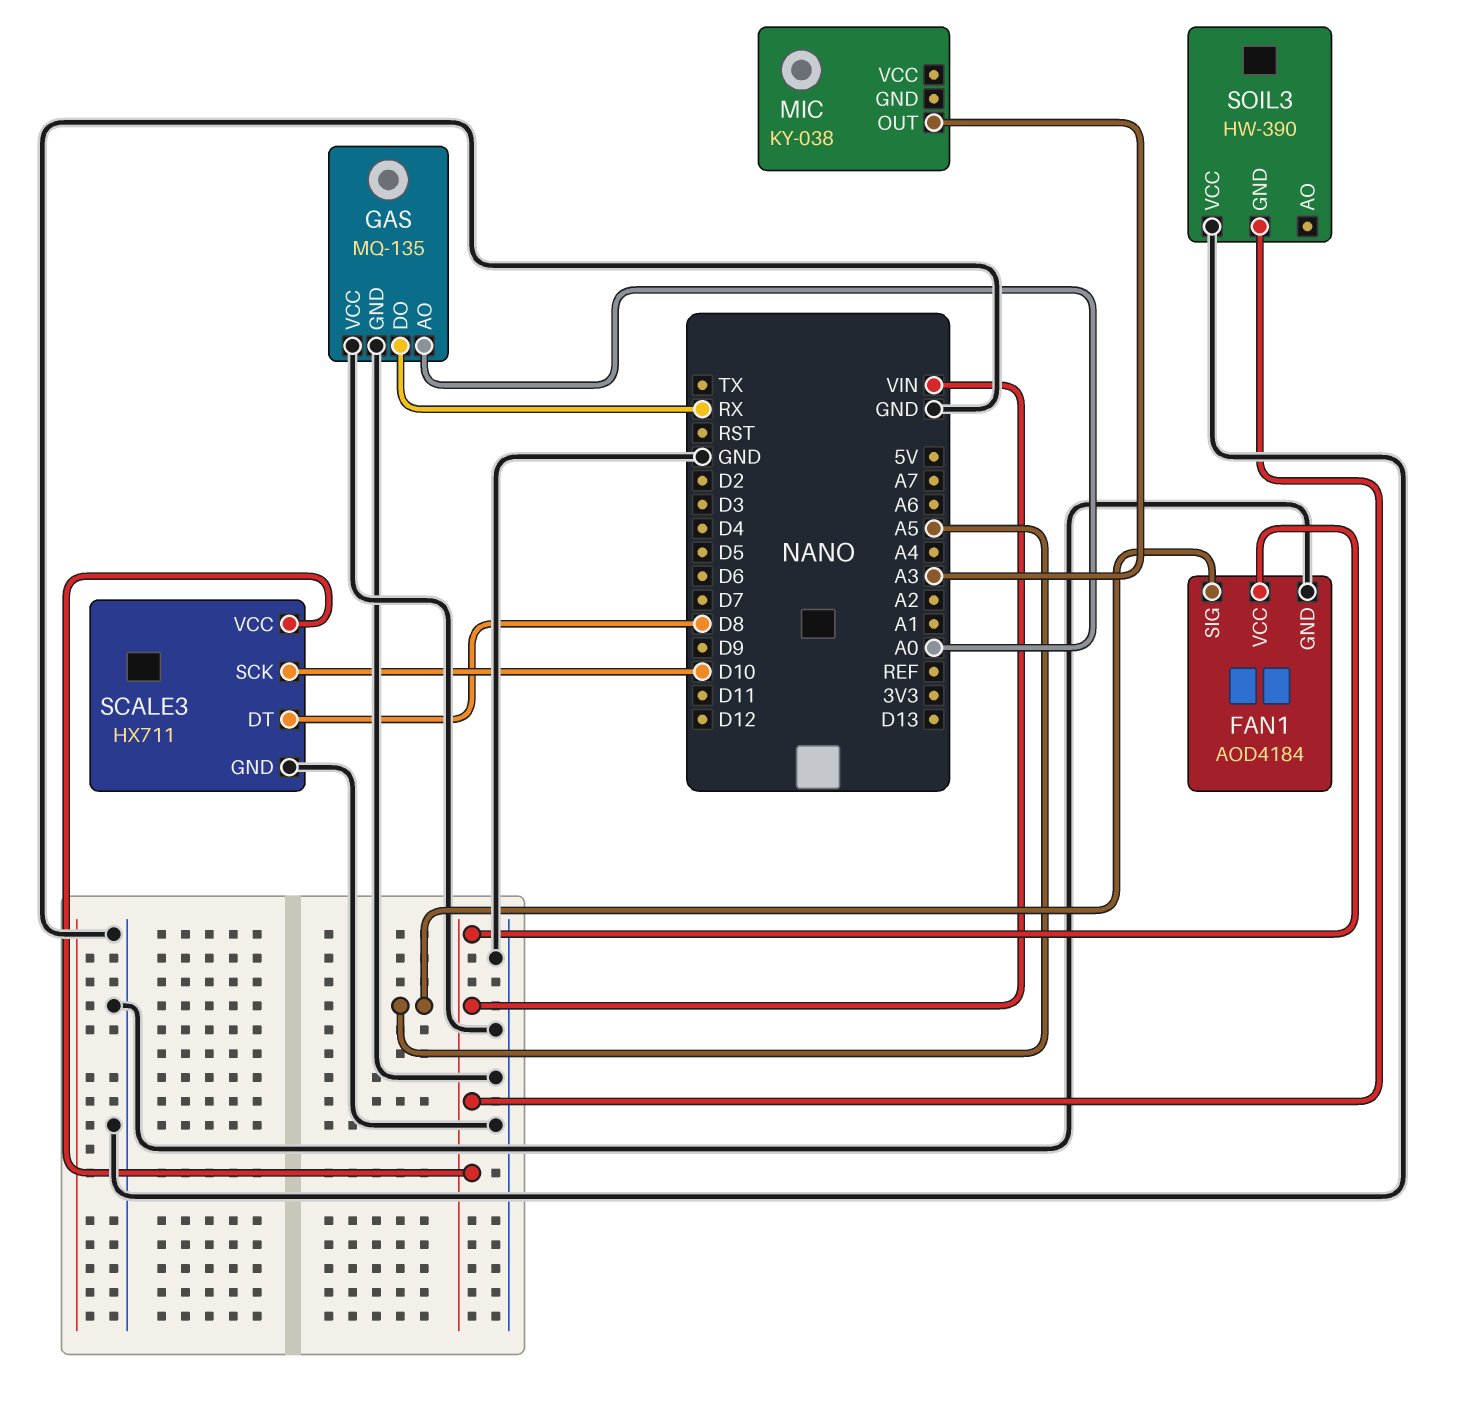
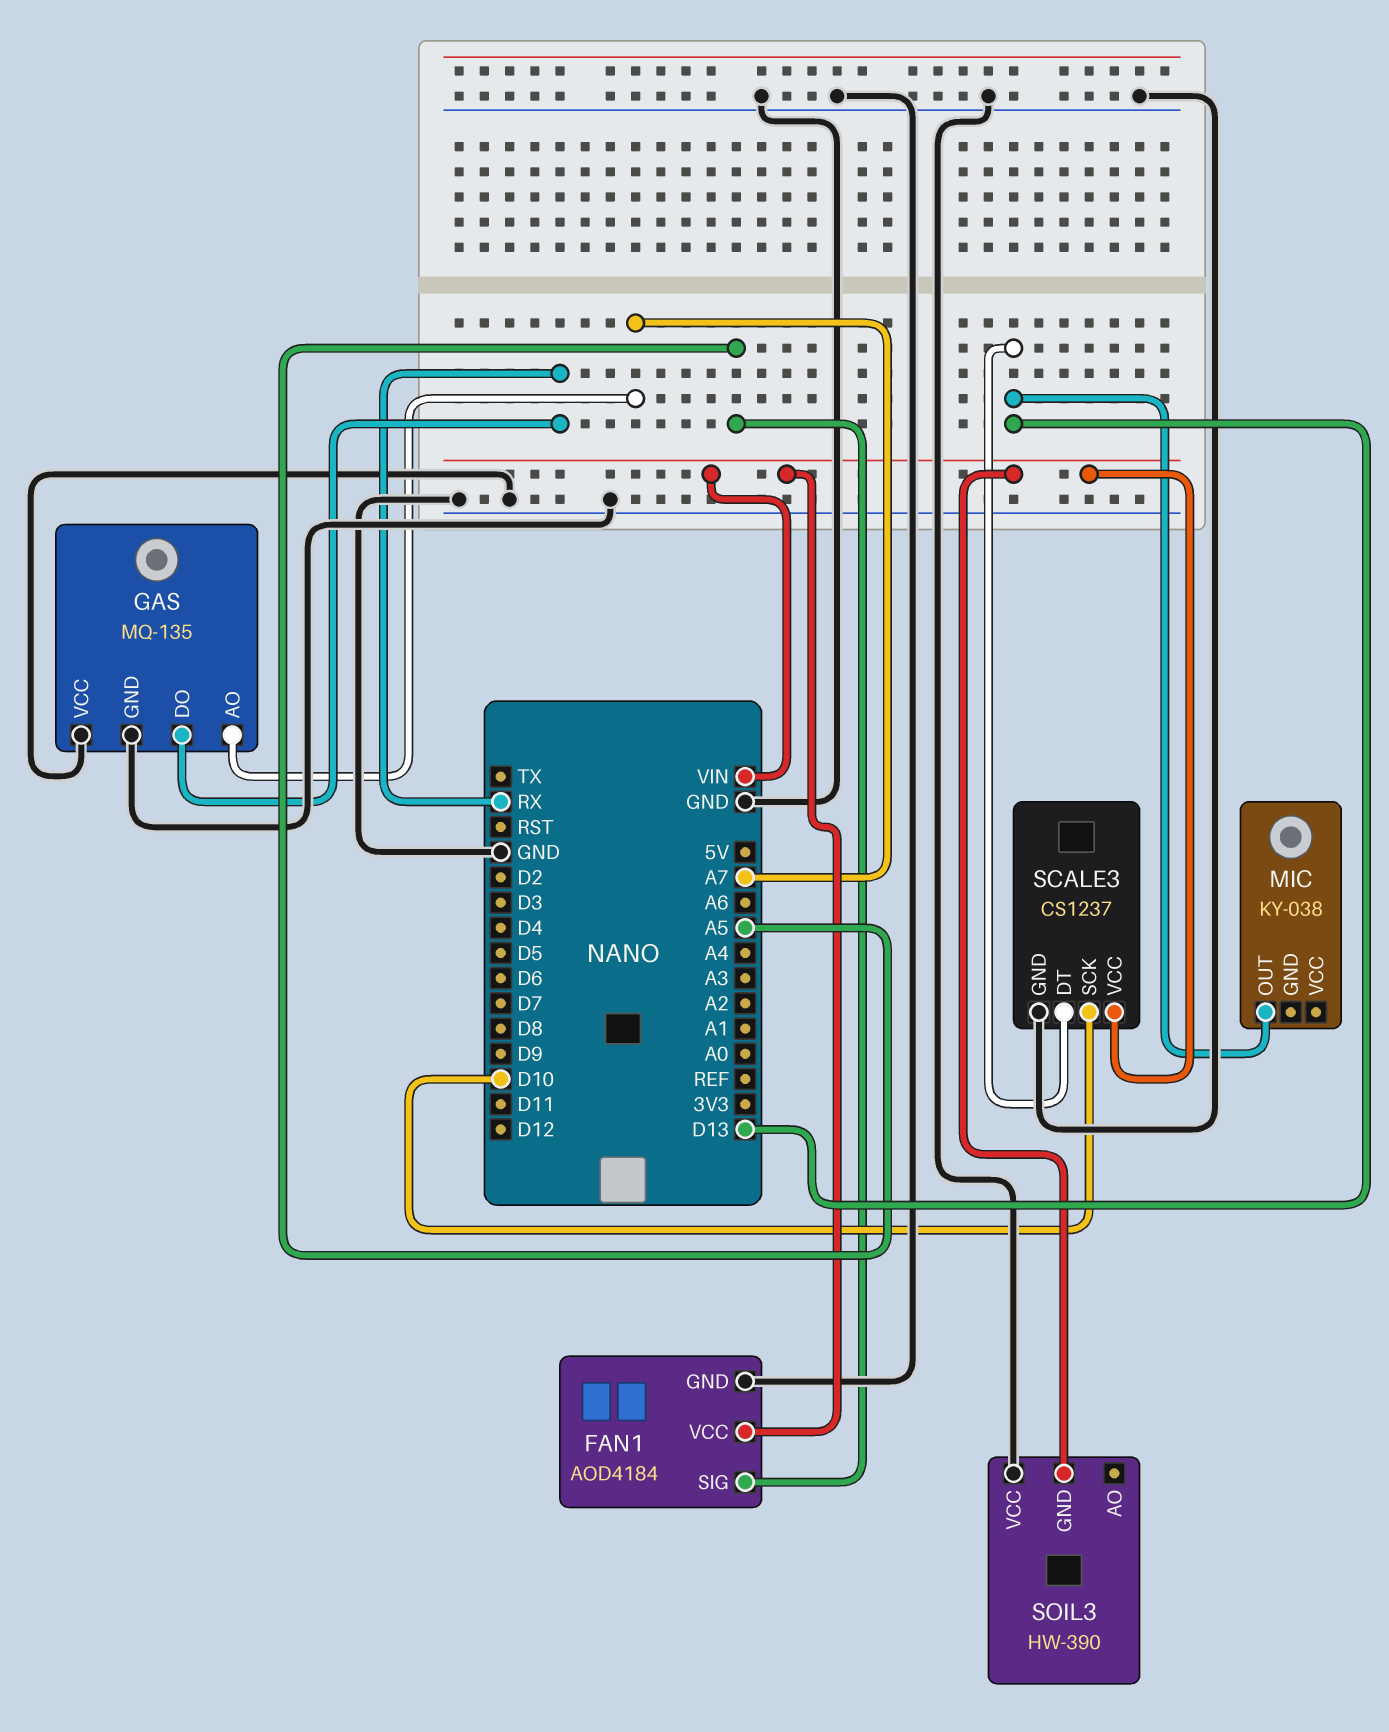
GAS pin AO: A0 -> A7
MIC pin OUT: A3 -> D13
SCALE3: HX711 -> CS1237
SCALE3 pin DT: D8 -> D13

